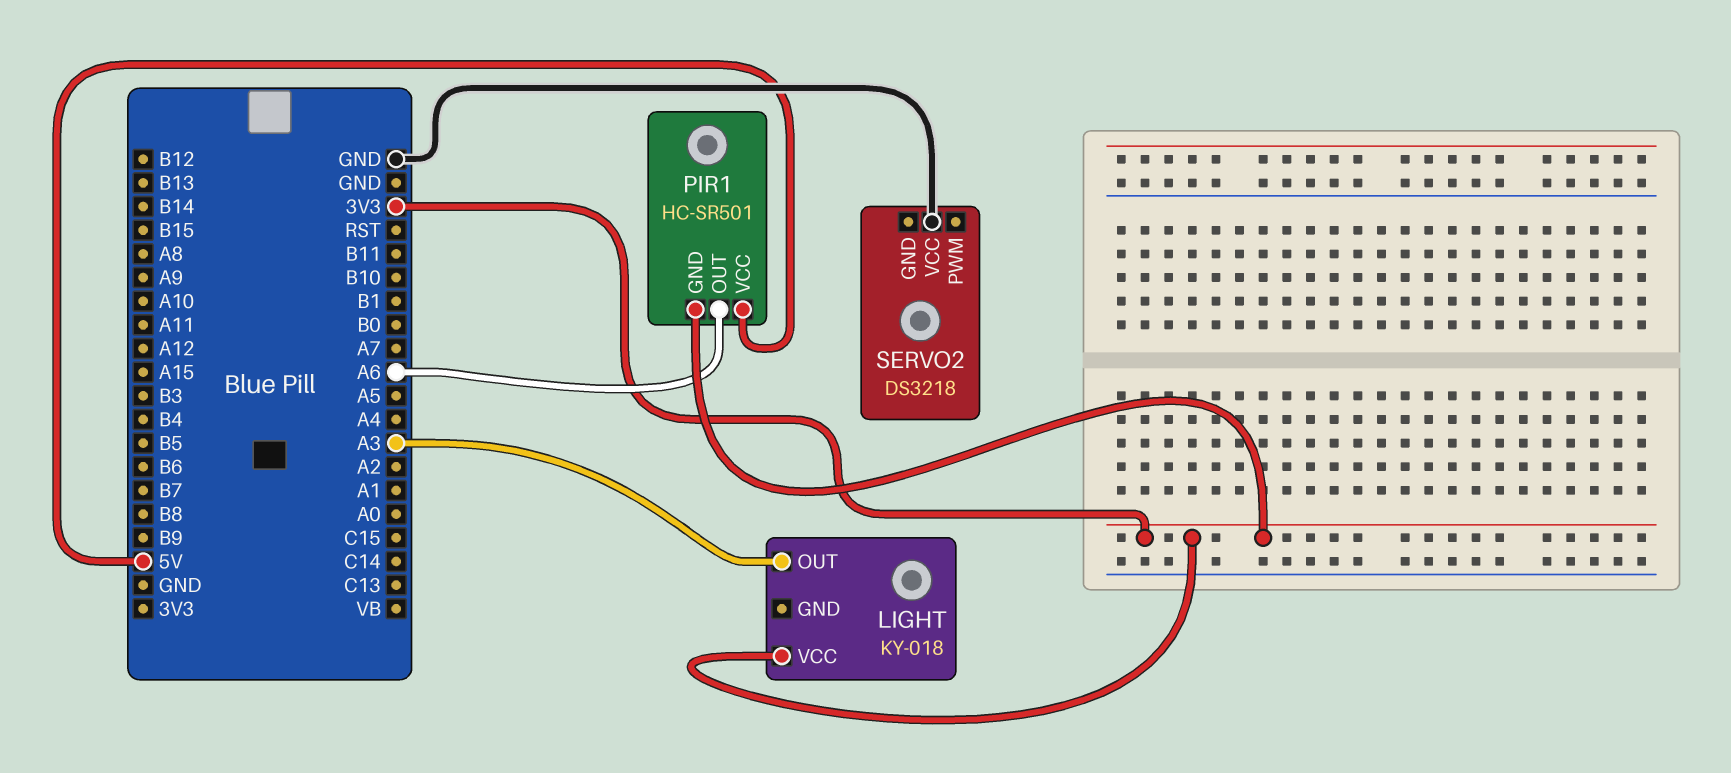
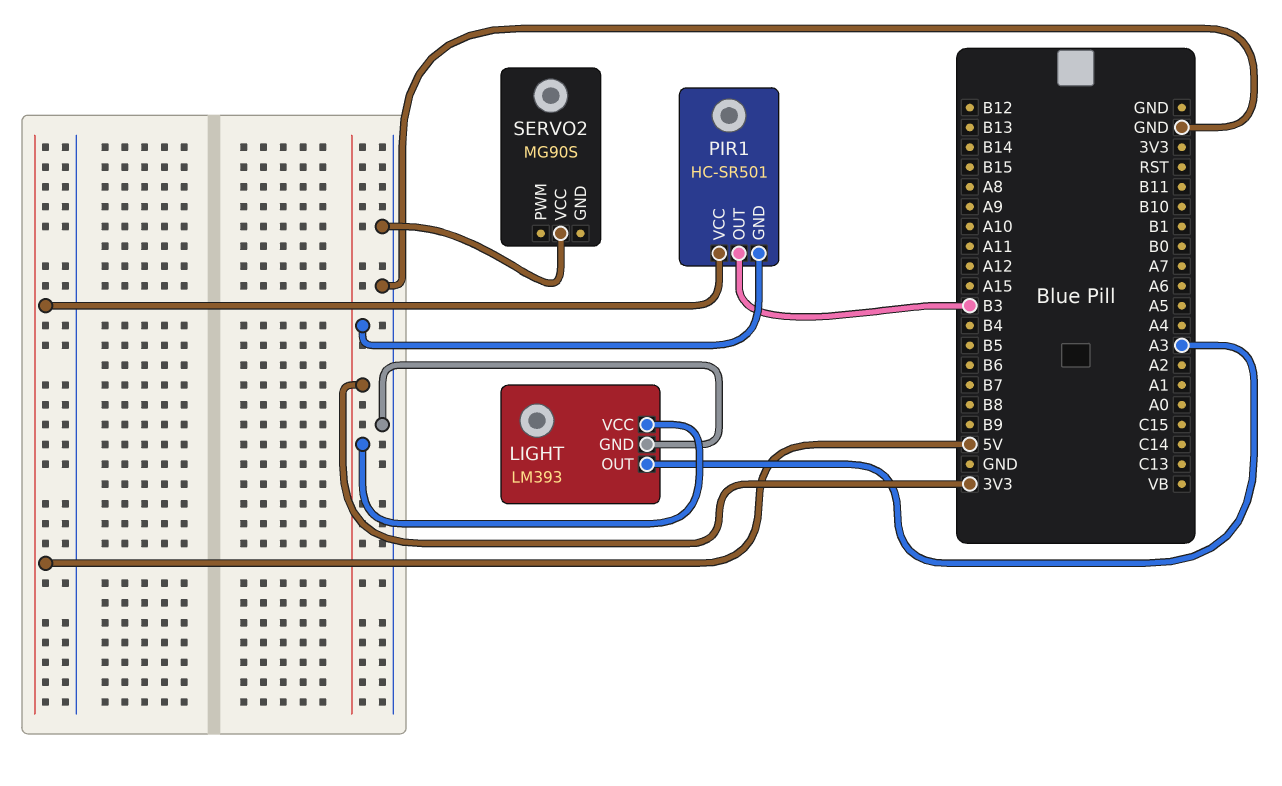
LIGHT: KY-018 -> LM393
LIGHT pin GND: none -> GND
PIR1 pin OUT: A6 -> B3
SERVO2: DS3218 -> MG90S

